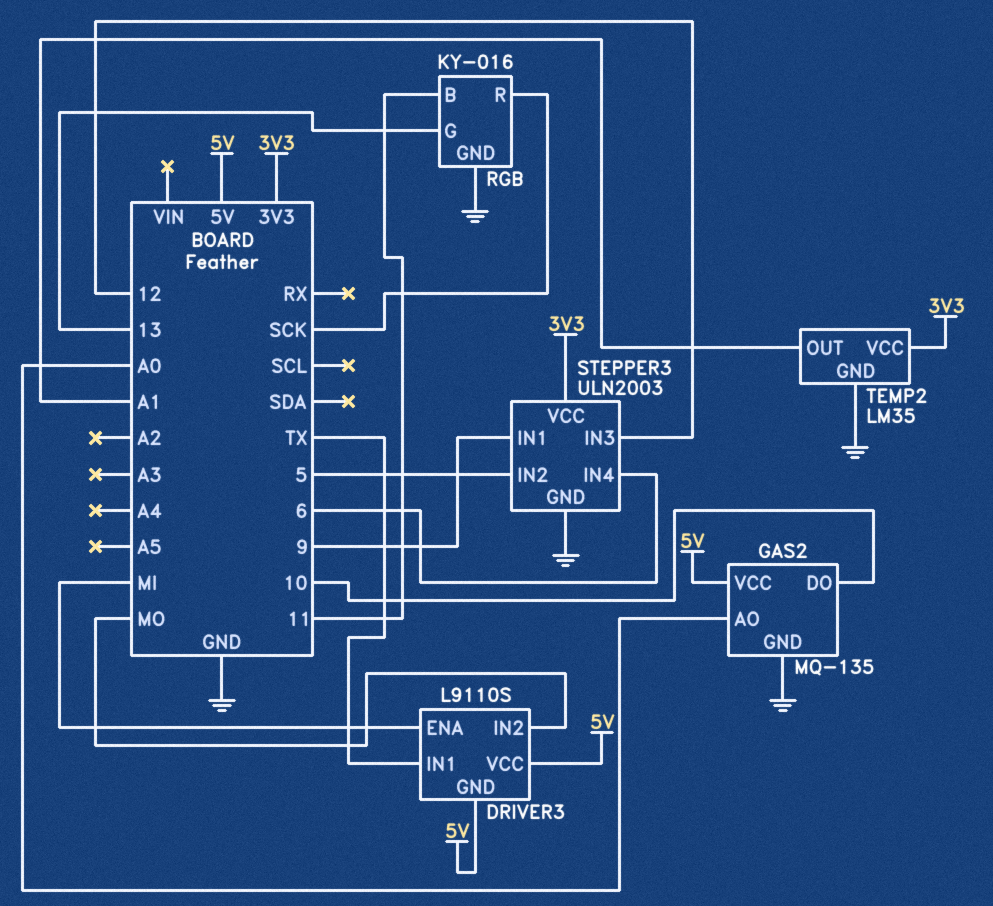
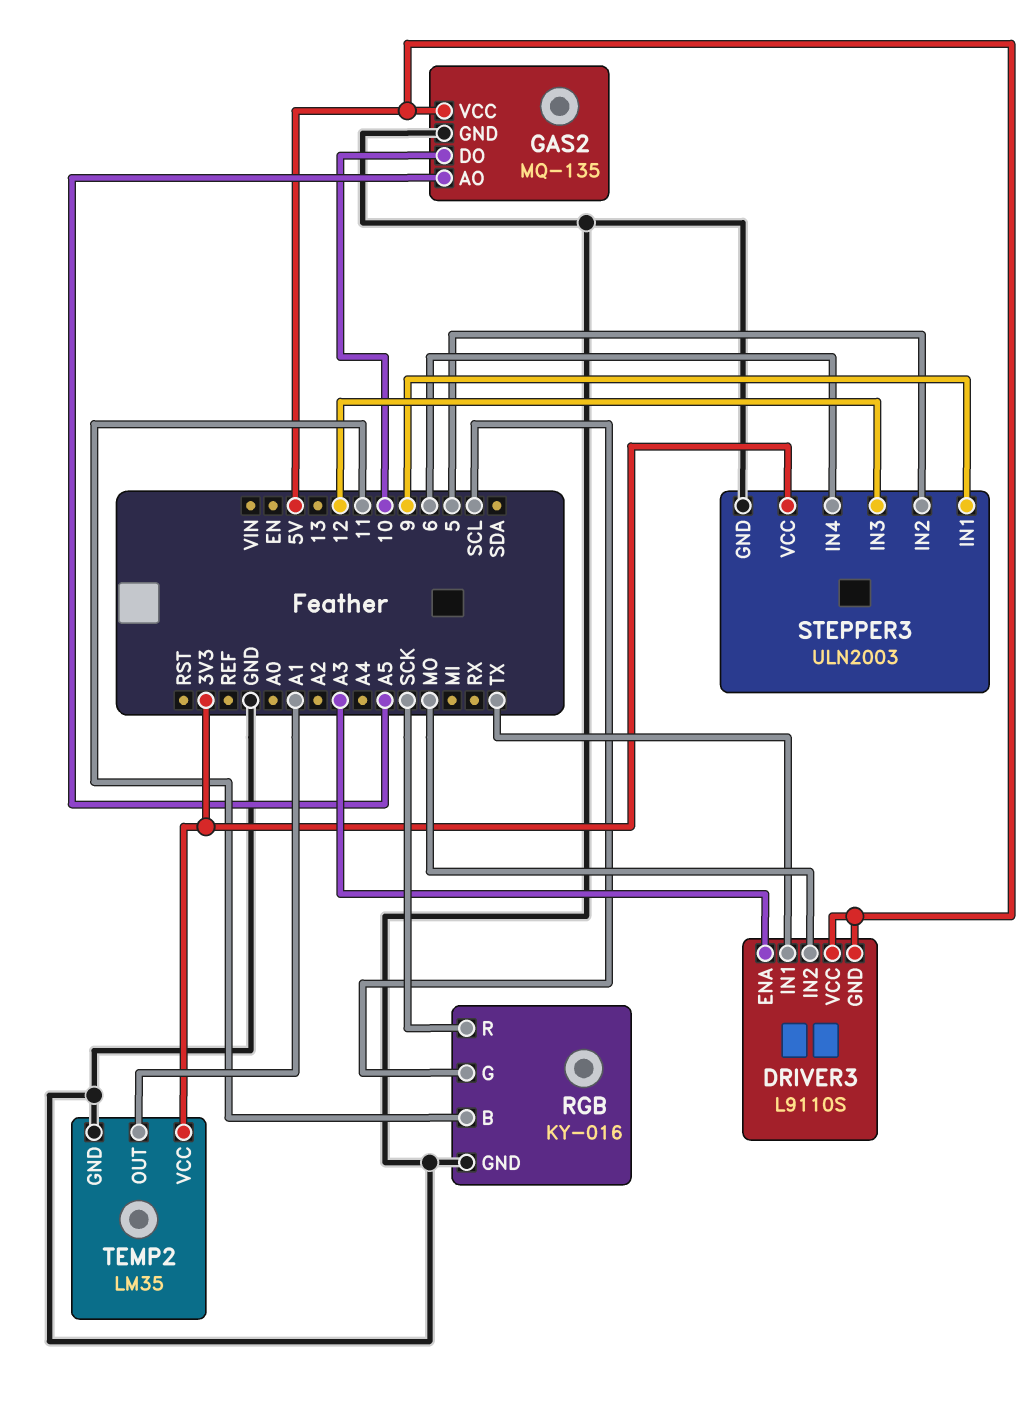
DRIVER3 pin ENA: MI -> A3
GAS2 pin AO: A0 -> A5
RGB pin G: 13 -> SCL

